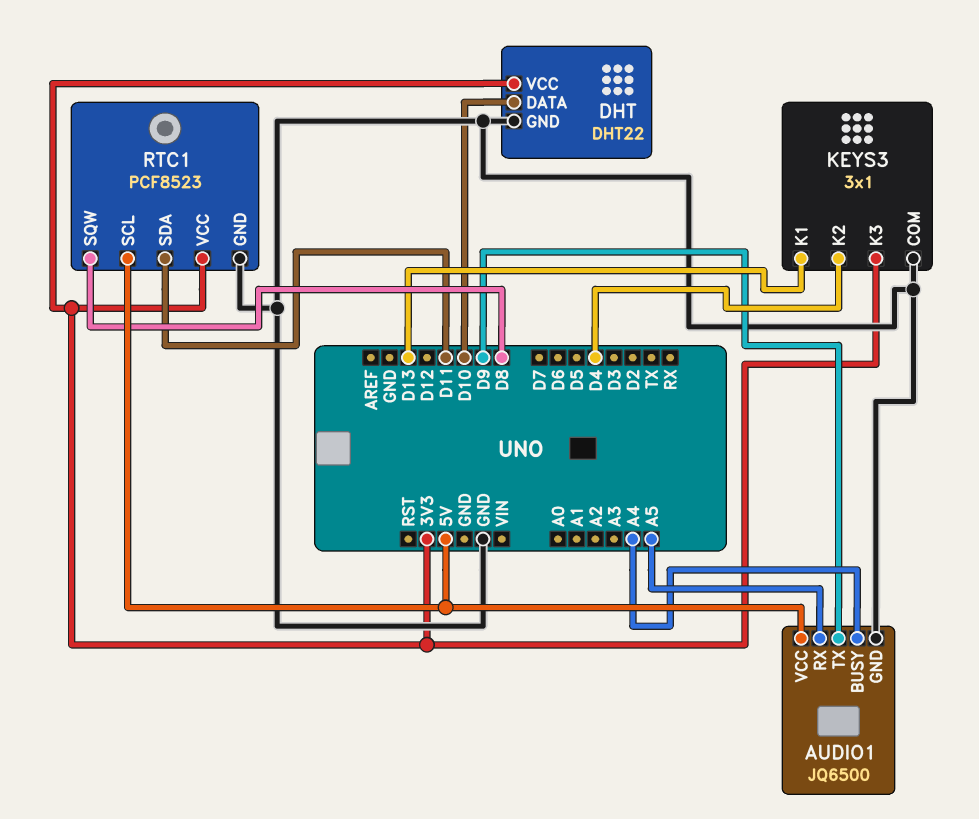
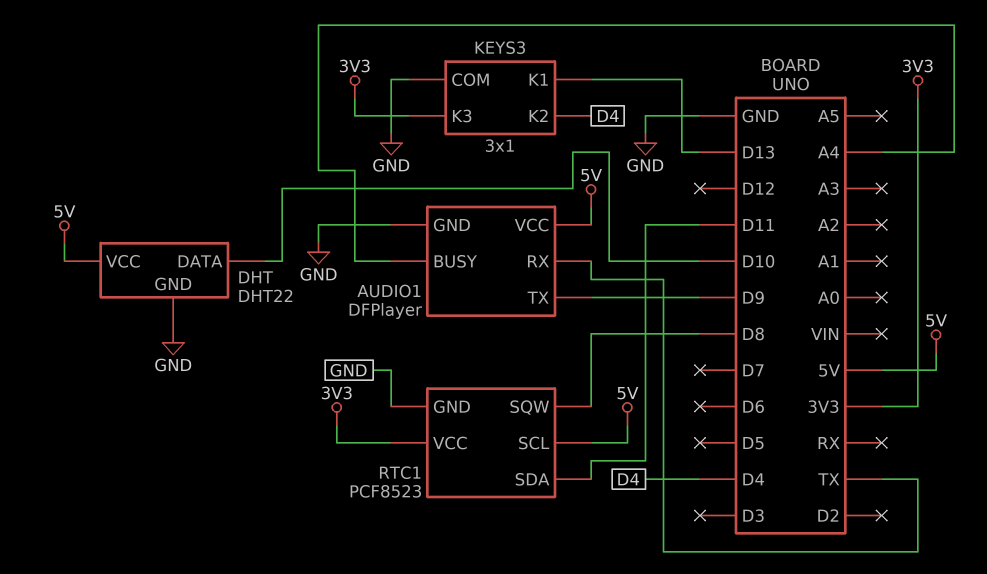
AUDIO1: JQ6500 -> DFPlayer
AUDIO1 pin RX: A5 -> TX
DHT pin VCC: 3V3 -> 5V

